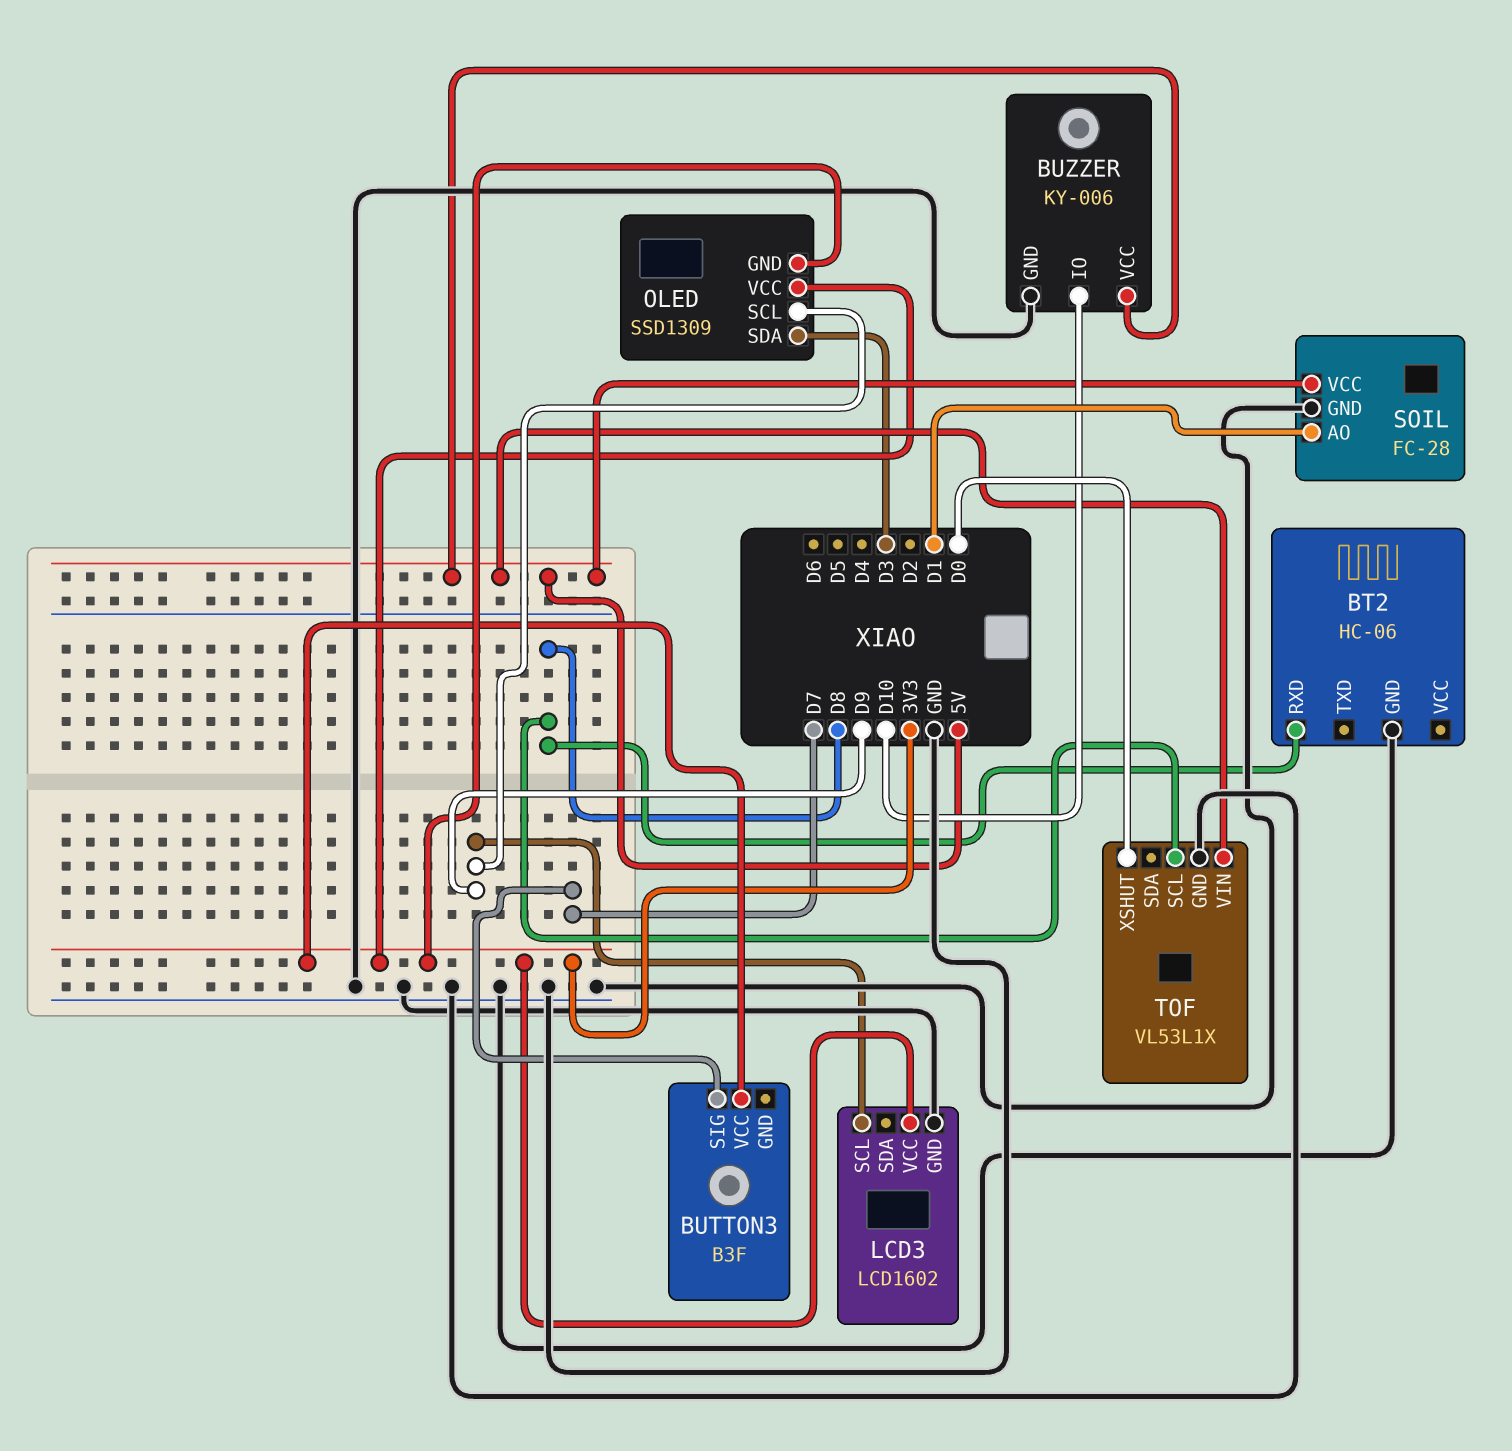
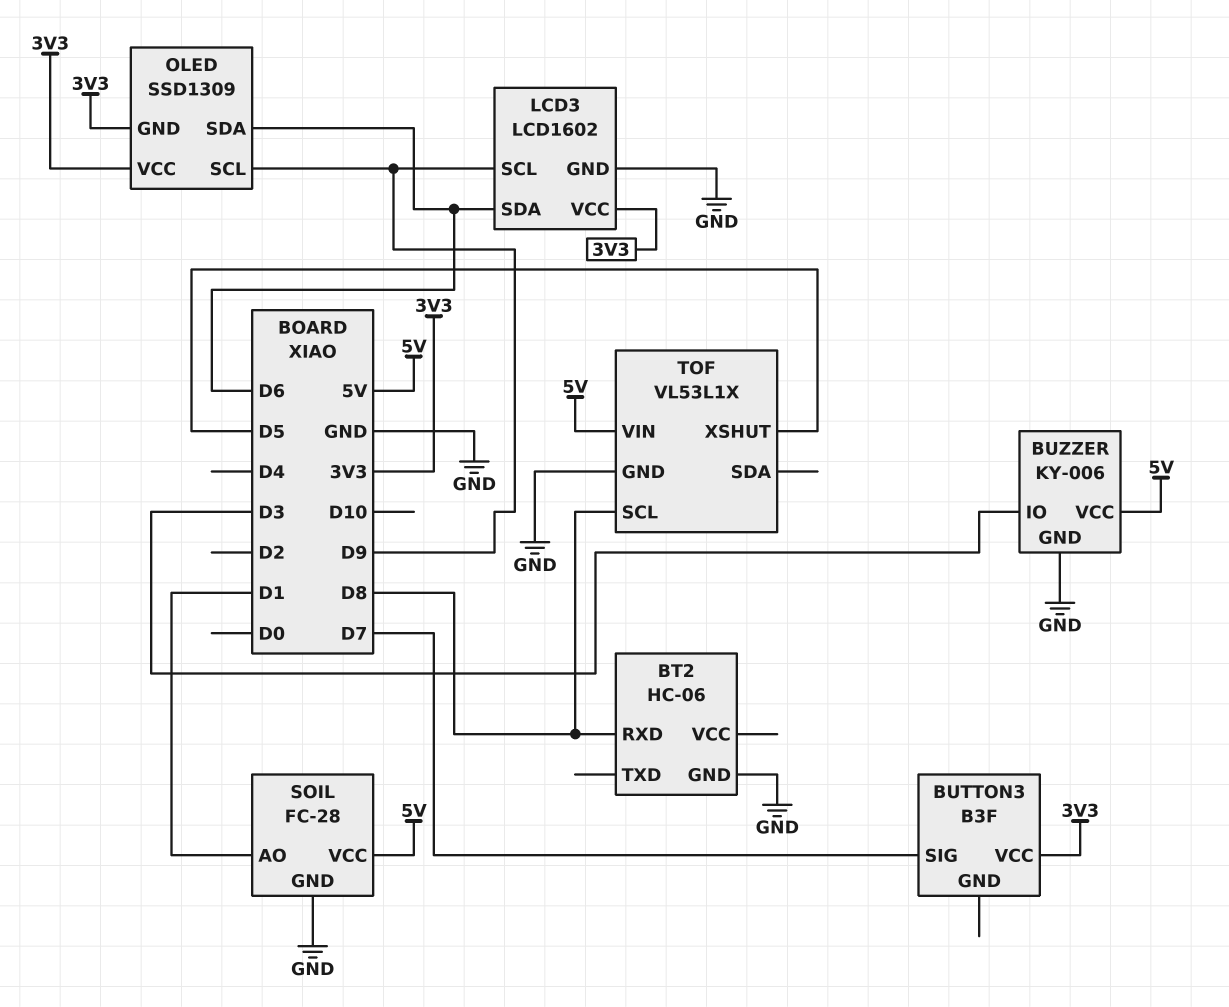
BUZZER pin IO: D10 -> D3
LCD3 pin SDA: none -> D6
OLED pin SDA: D3 -> D6
TOF pin XSHUT: D0 -> D5

